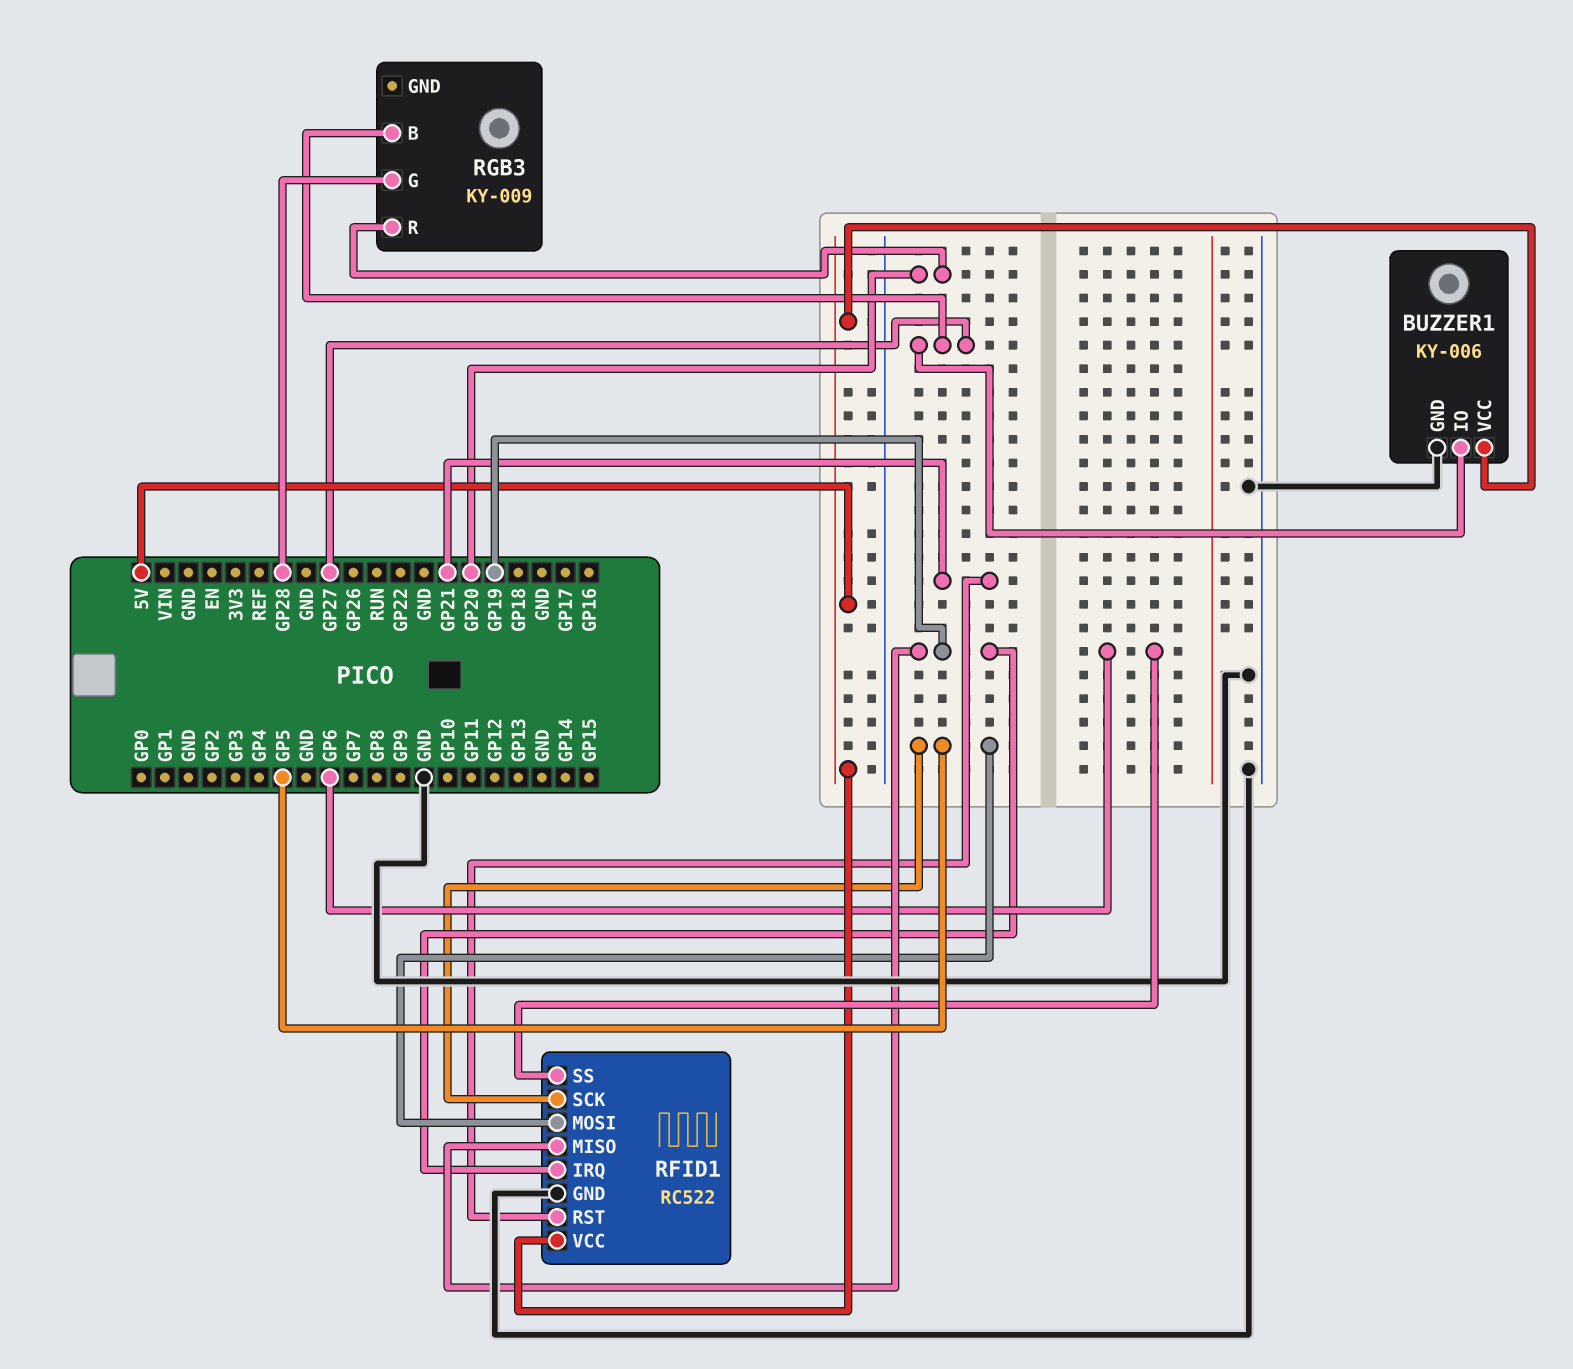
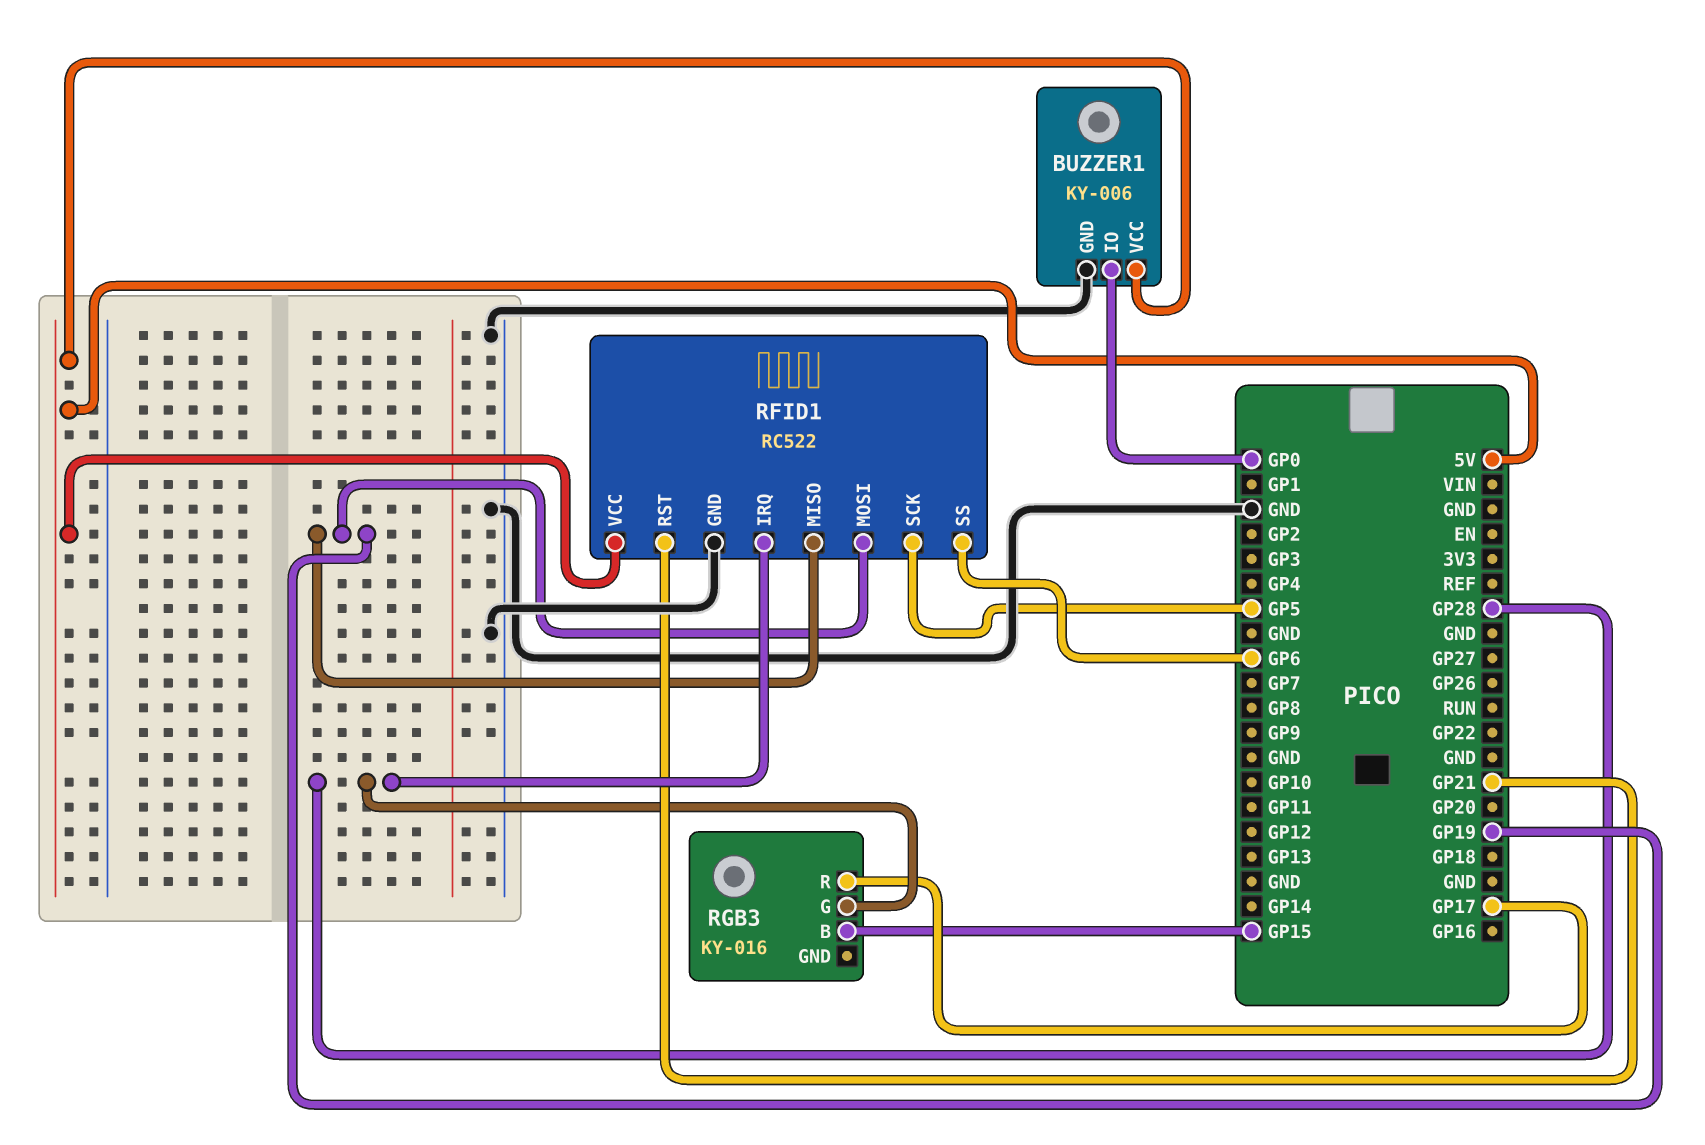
BUZZER1 pin IO: GP27 -> GP0
RFID1 pin IRQ: GP19 -> GP28
RFID1 pin MOSI: GP5 -> GP19
RGB3: KY-009 -> KY-016
RGB3 pin B: GP27 -> GP15
RGB3 pin R: GP20 -> GP17

